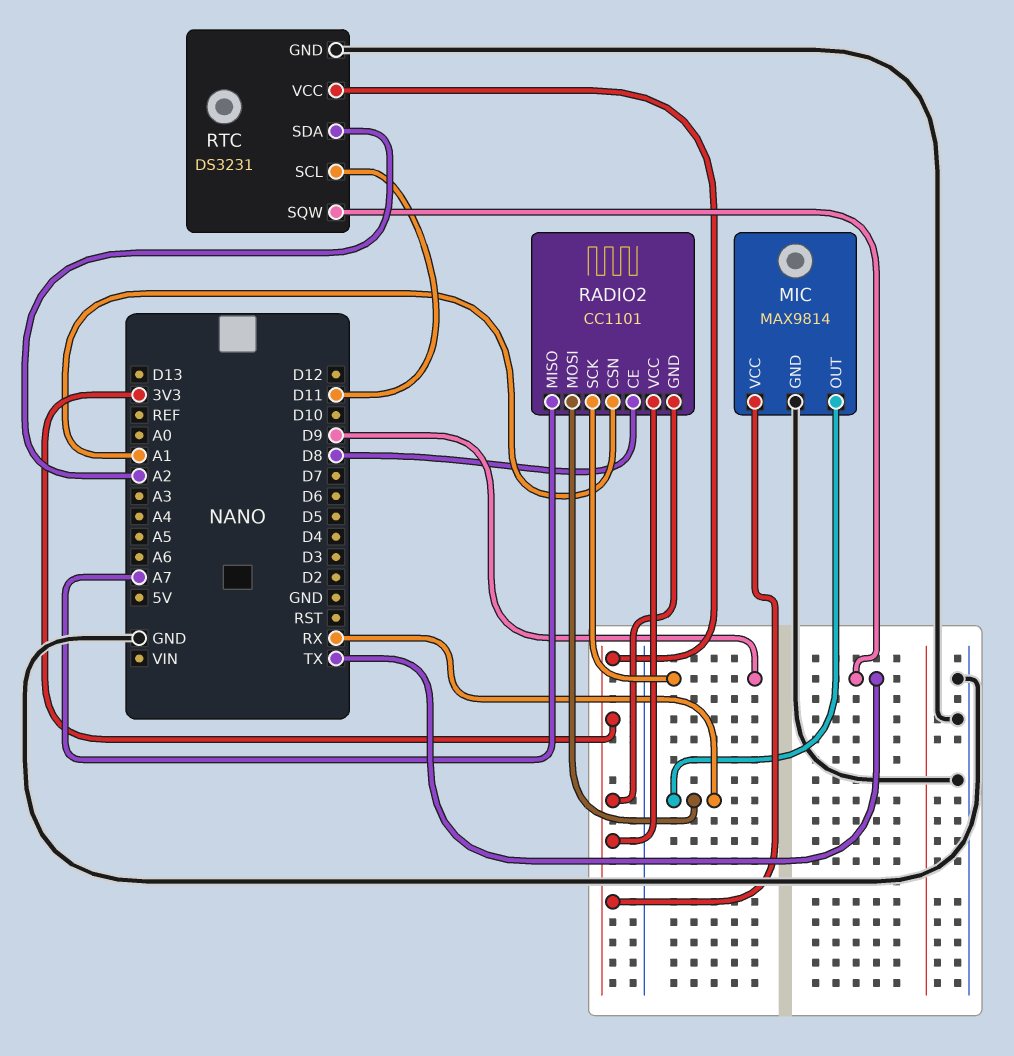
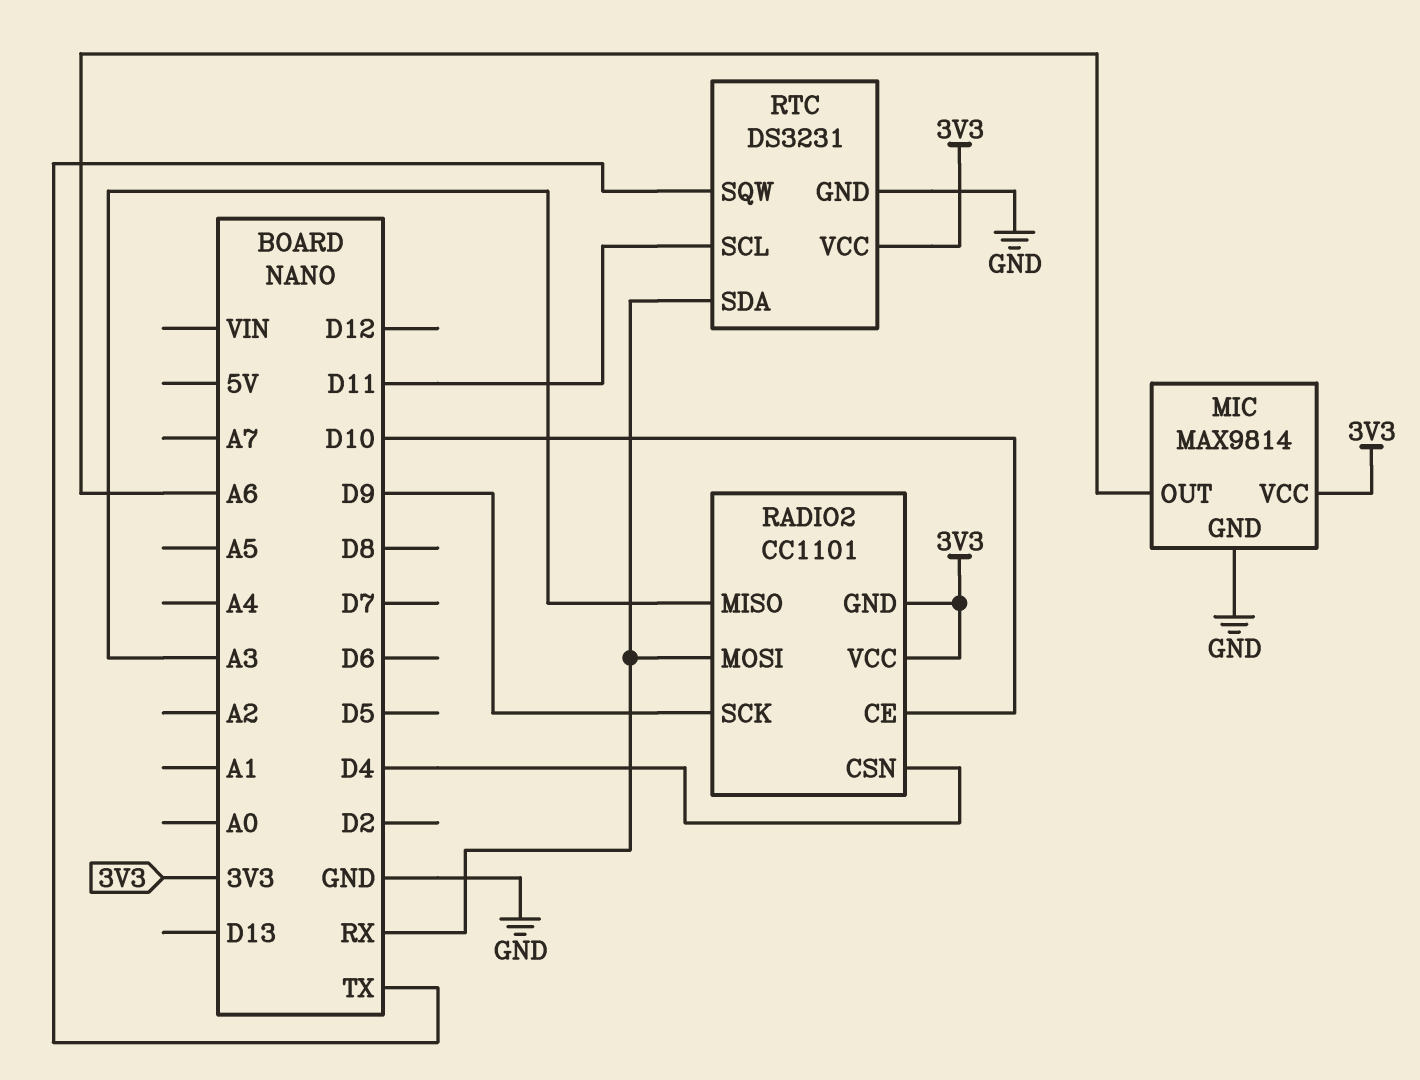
MIC pin OUT: RX -> A6
RADIO2 pin CE: D8 -> D10
RADIO2 pin CSN: A1 -> D4
RADIO2 pin MISO: A7 -> A3
RTC pin SDA: A2 -> RX

